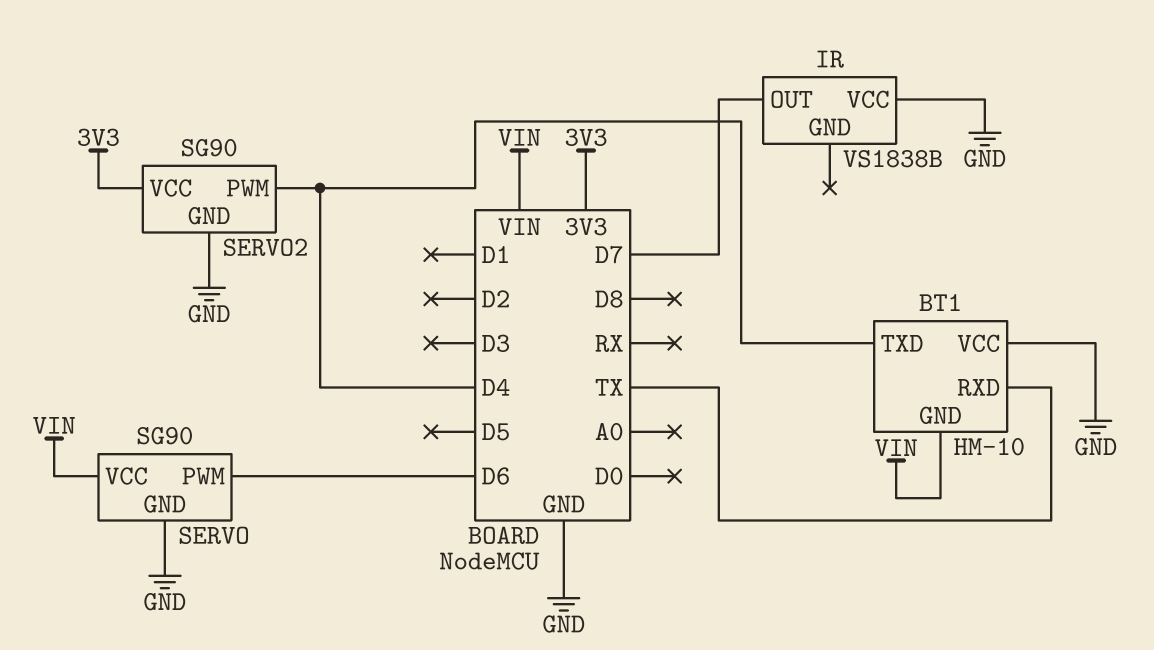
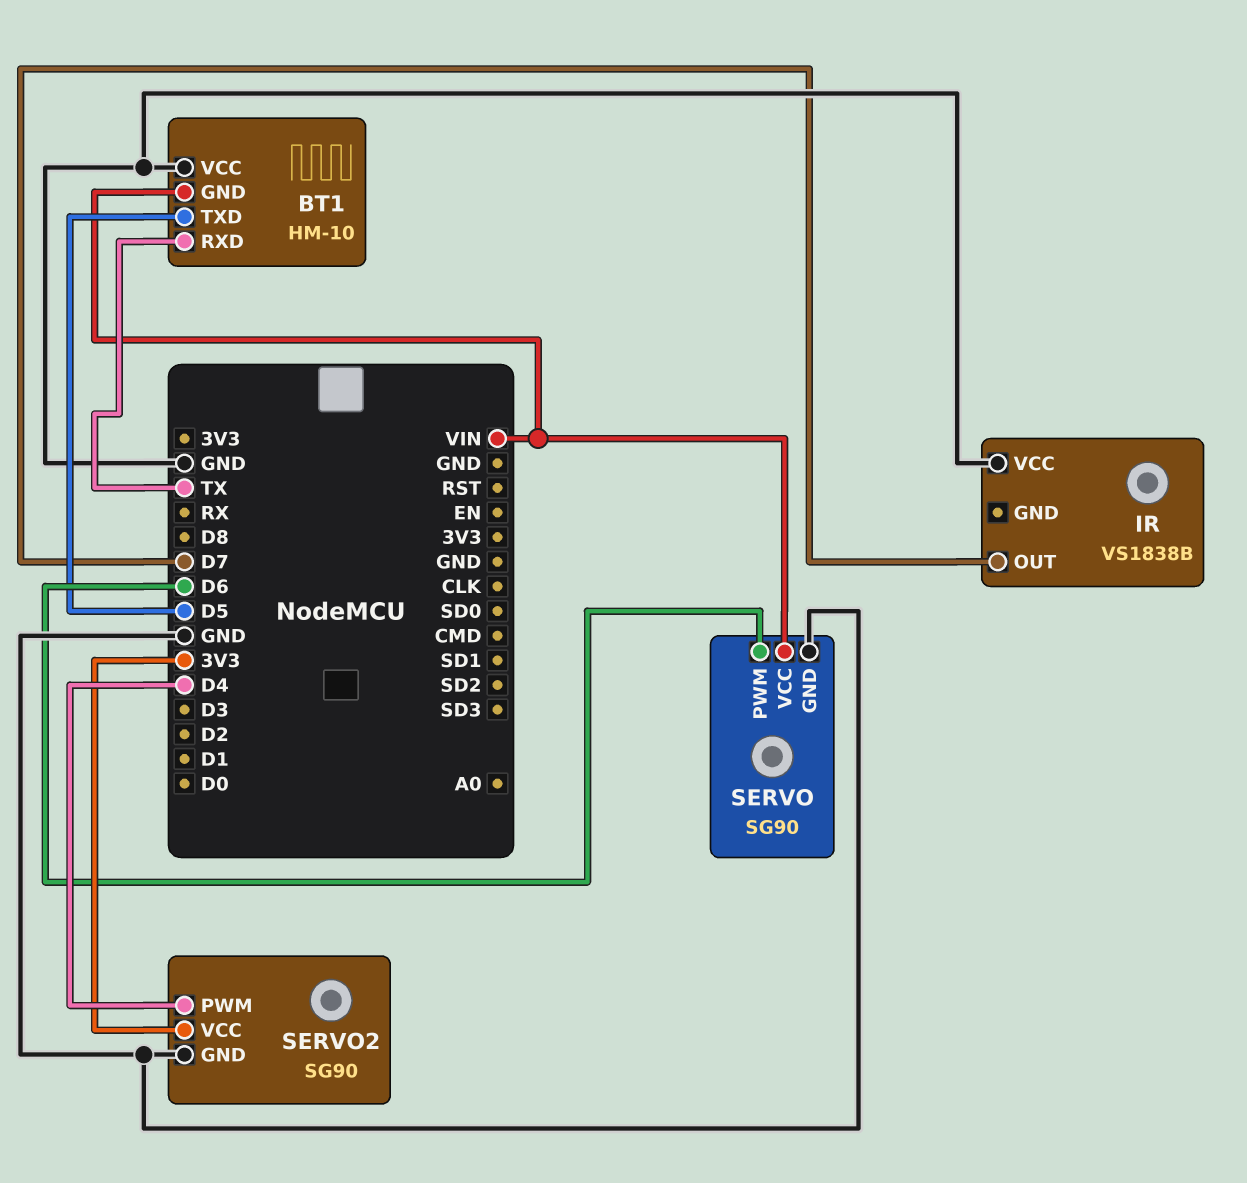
BT1 pin TXD: D4 -> D5

